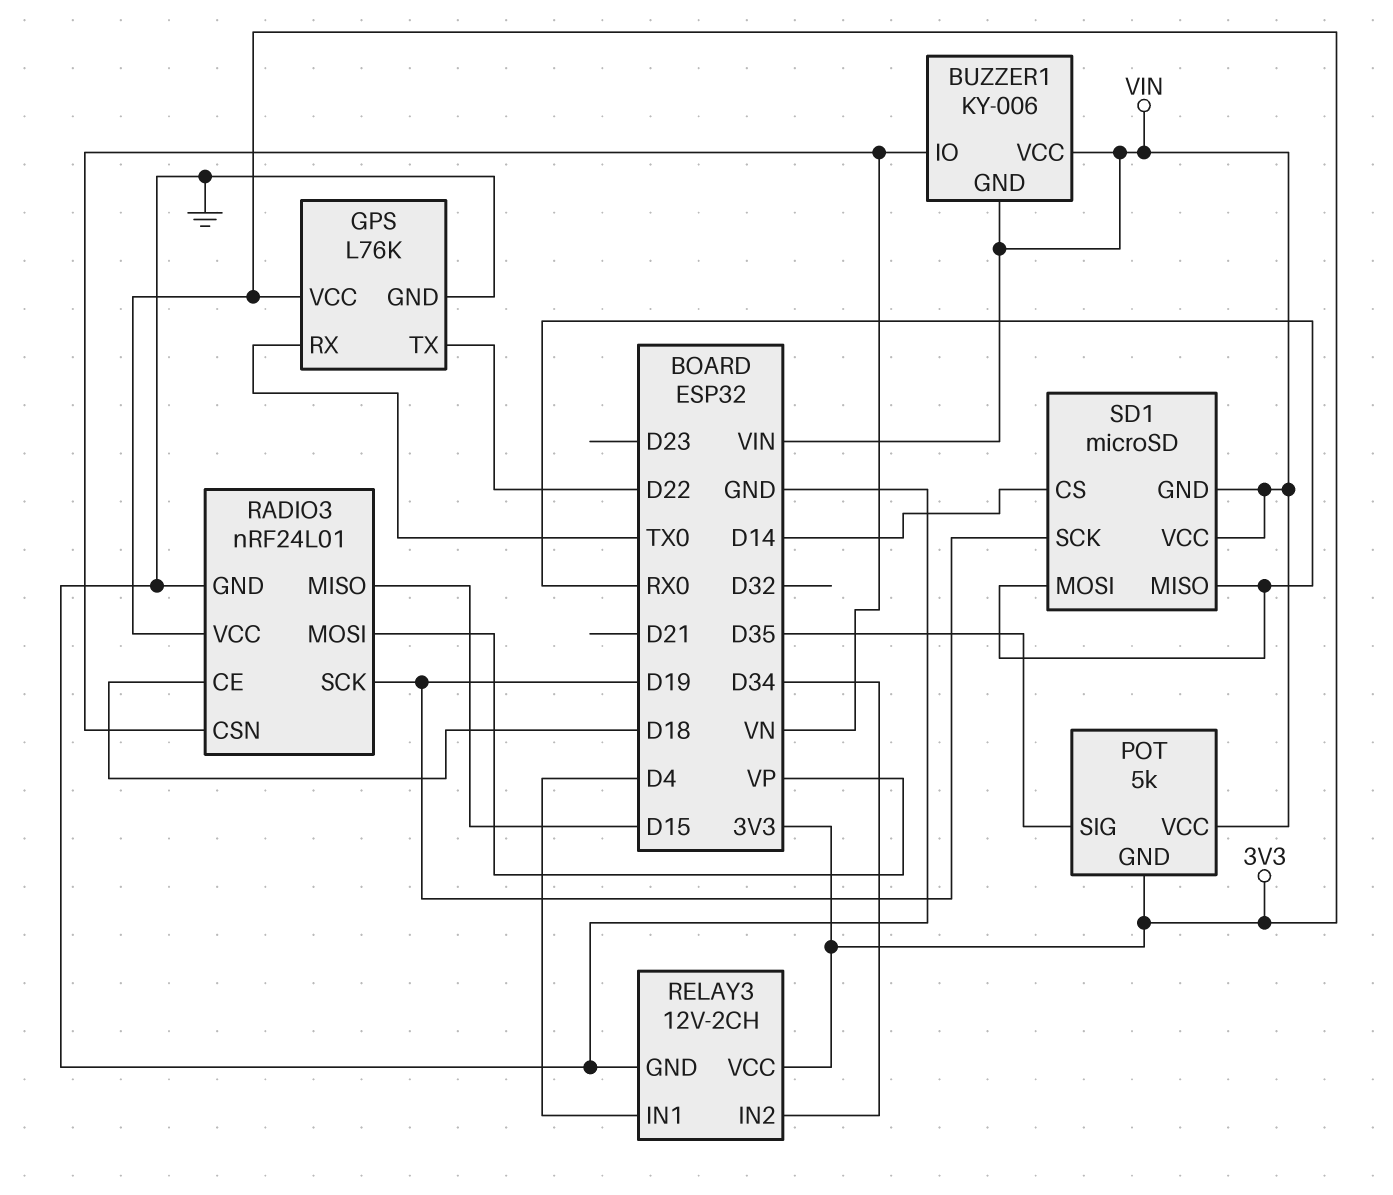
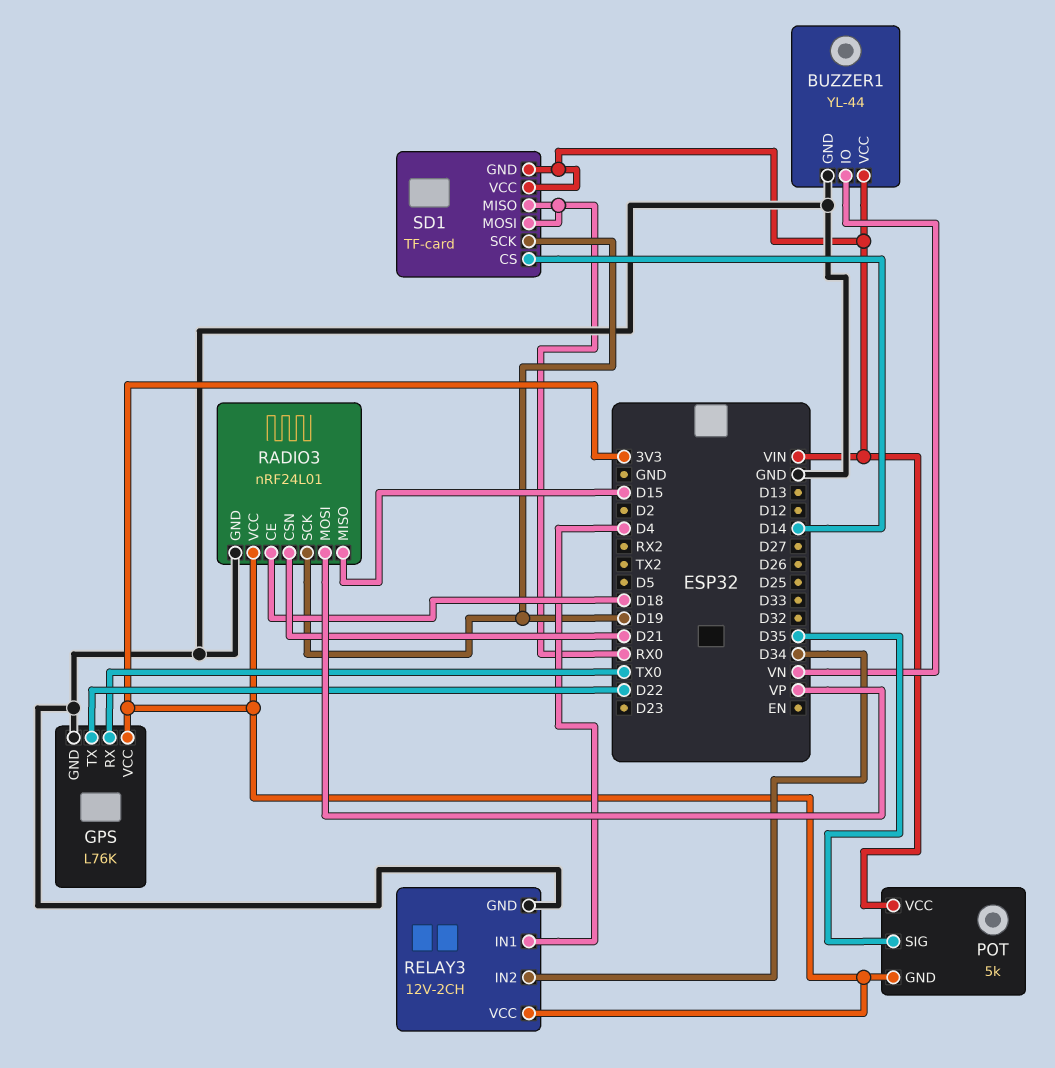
BUZZER1: KY-006 -> YL-44
BUZZER1 pin GND: VIN -> GND
RADIO3 pin CSN: VN -> D21
SD1: microSD -> TF-card

